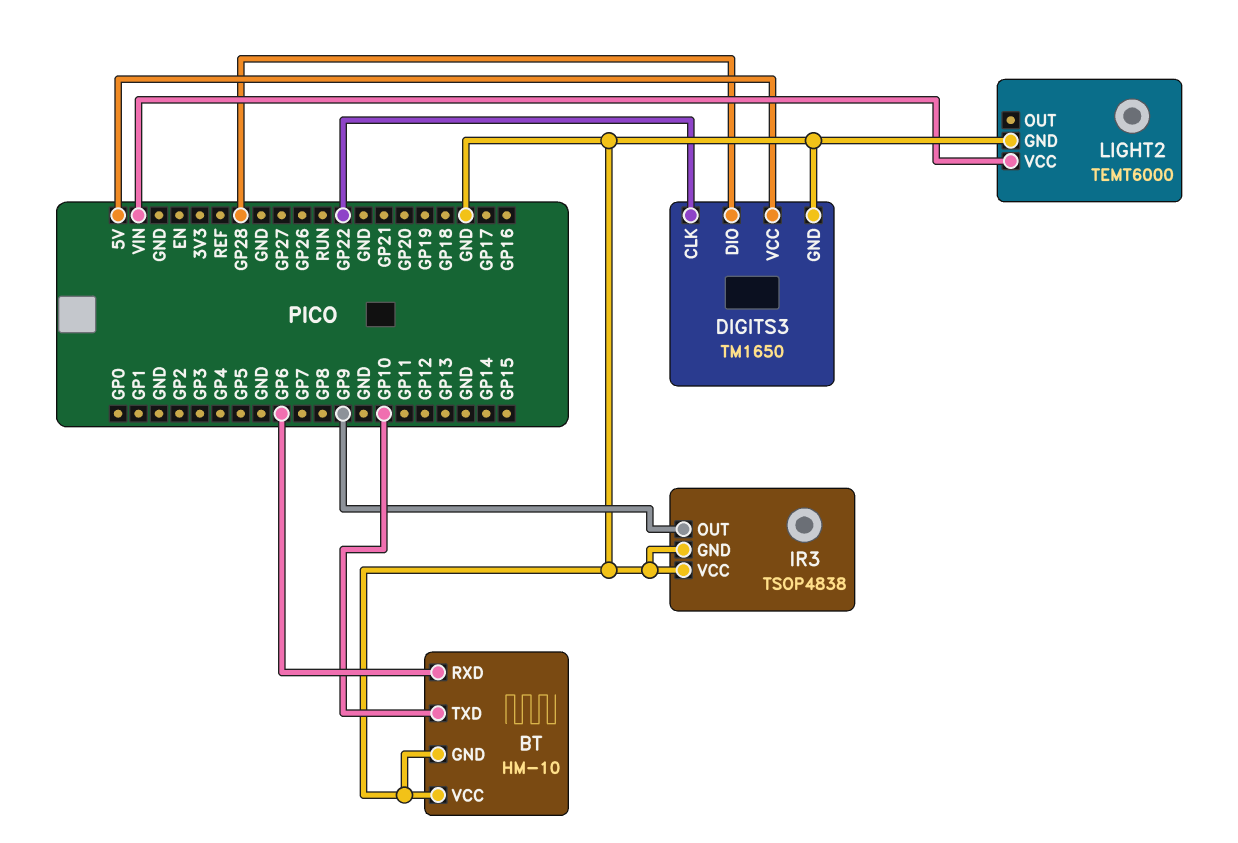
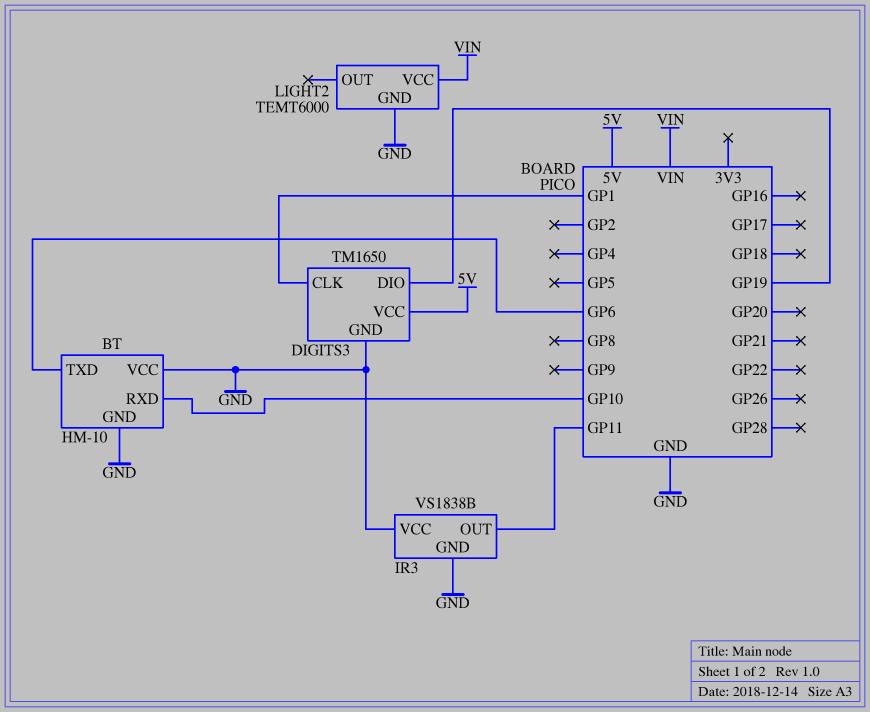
BT pin RXD: GP6 -> GP10
BT pin TXD: GP10 -> GP6
DIGITS3 pin CLK: GP22 -> GP1
DIGITS3 pin DIO: GP28 -> GP19
IR3: TSOP4838 -> VS1838B
IR3 pin OUT: GP9 -> GP11

